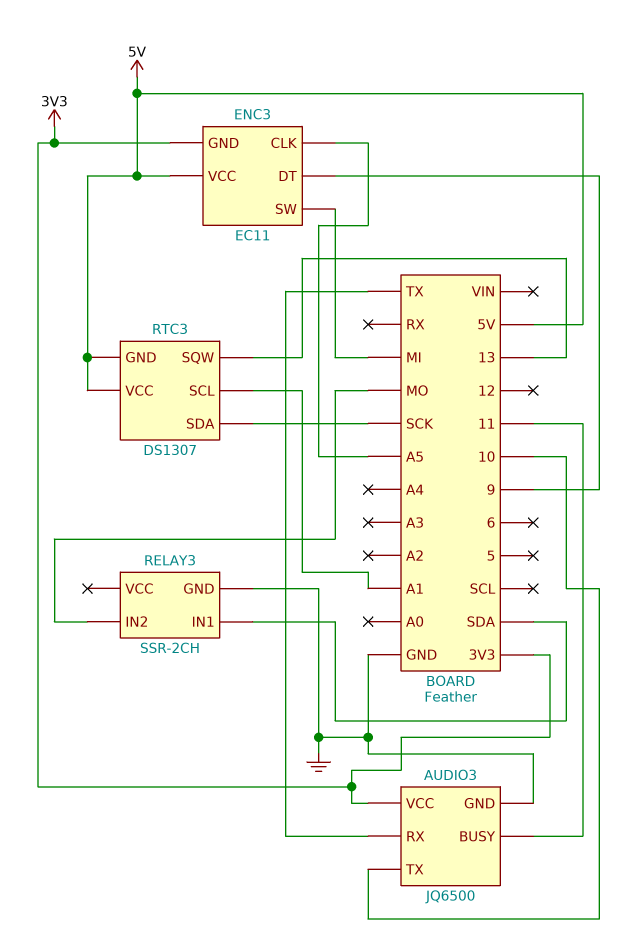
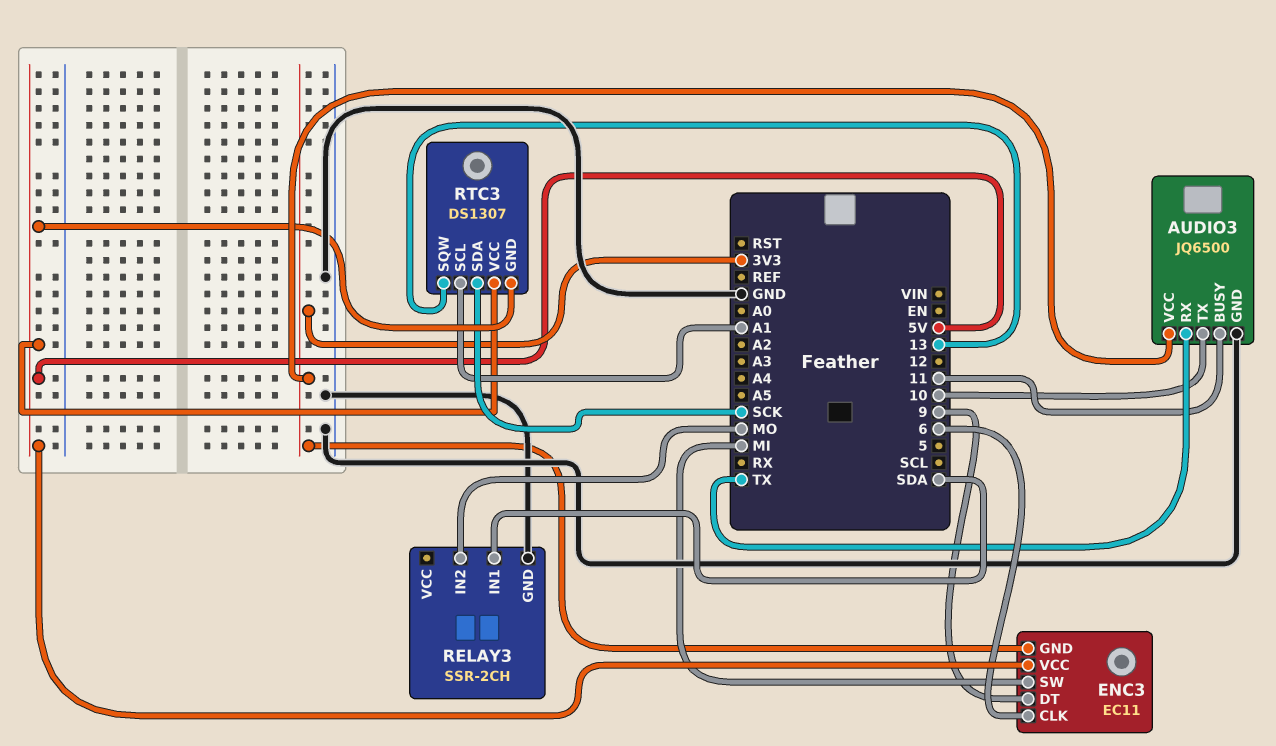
ENC3 pin CLK: A5 -> 6

